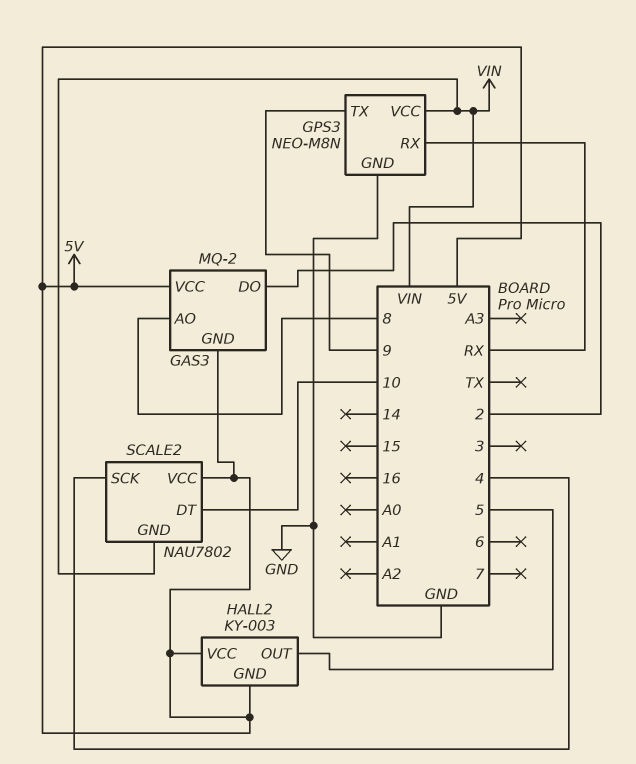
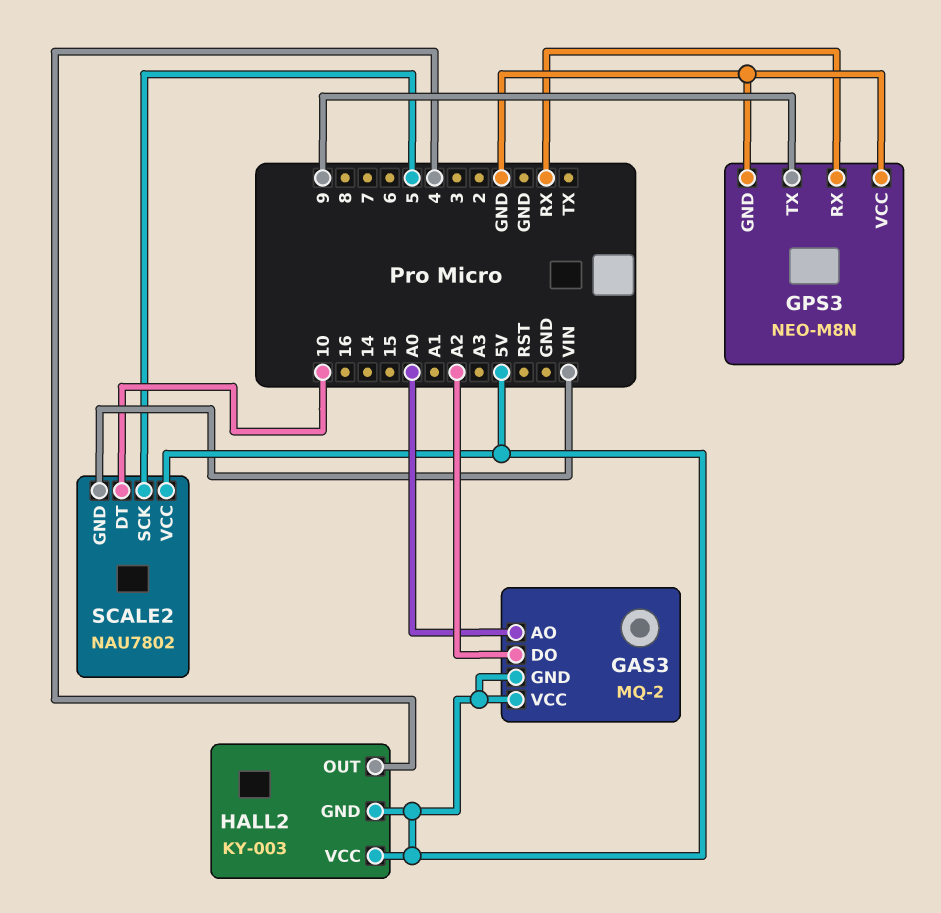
GAS3 pin AO: 8 -> A0
GAS3 pin DO: 2 -> A2
GPS3 pin VCC: VIN -> GND
HALL2 pin OUT: 5 -> 4
SCALE2 pin SCK: 4 -> 5

